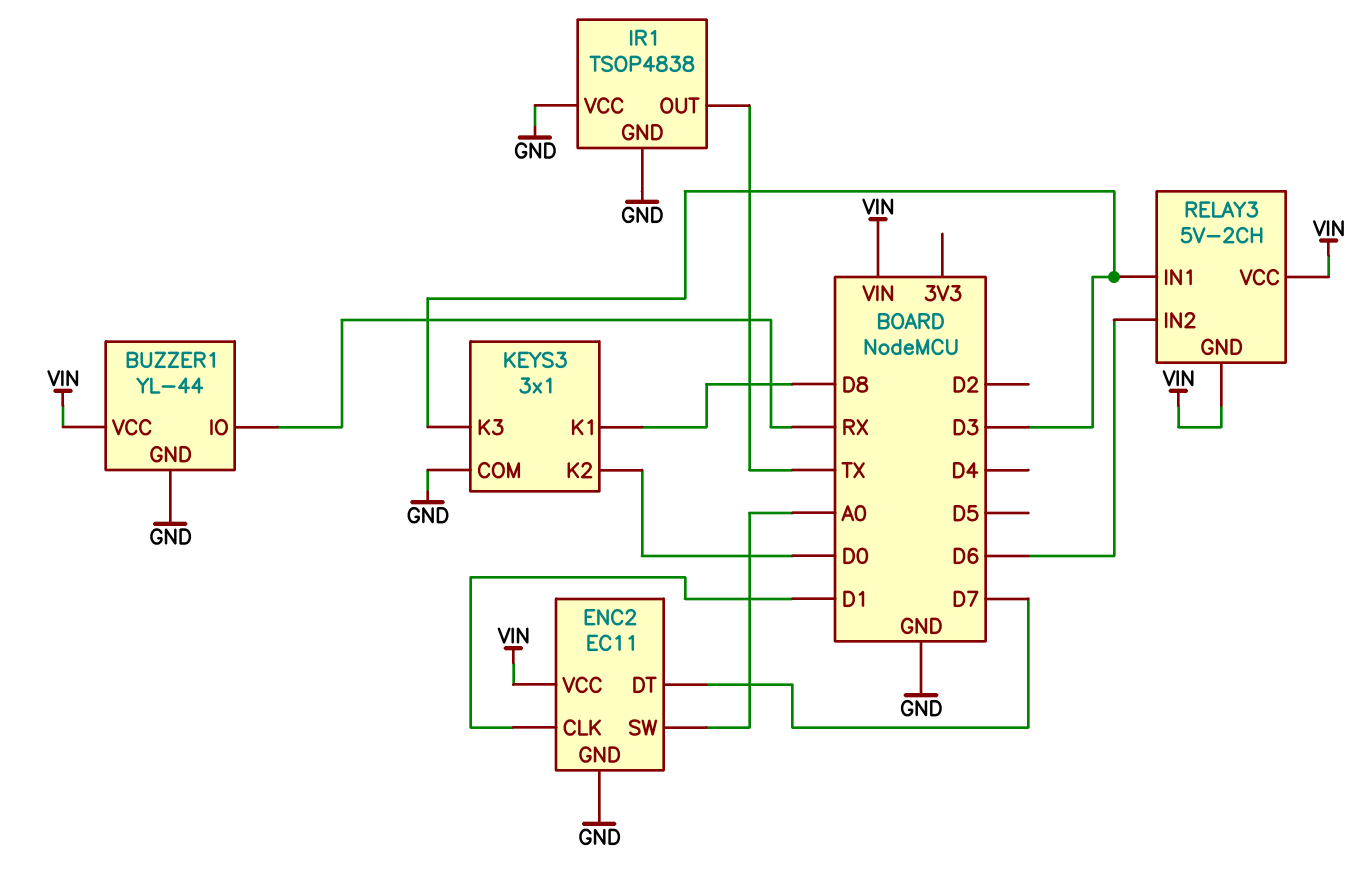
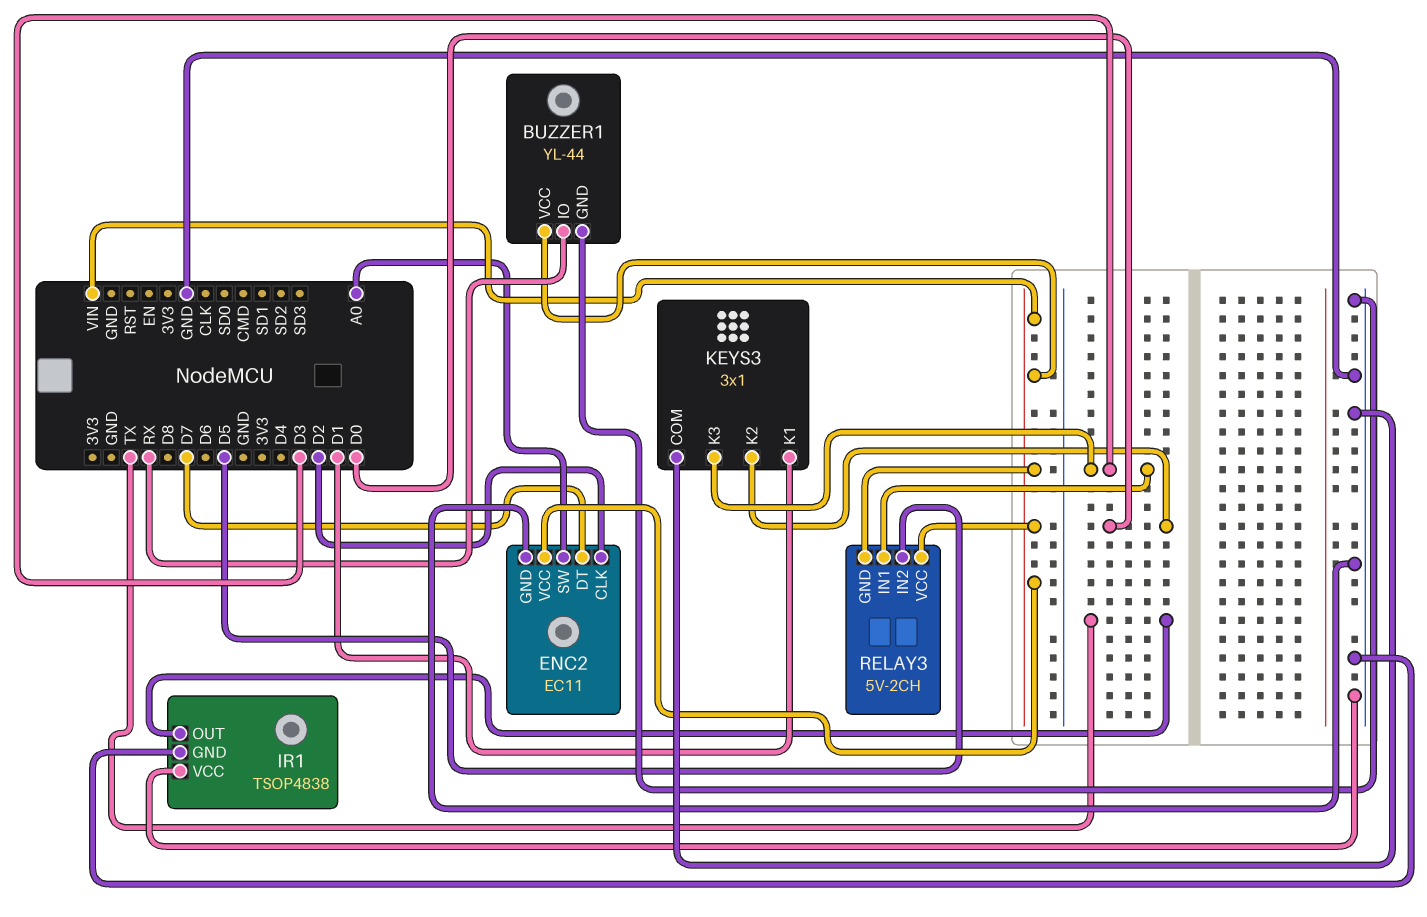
ENC2 pin CLK: D1 -> D2
KEYS3 pin K1: D8 -> D1
RELAY3 pin IN2: D6 -> D5

